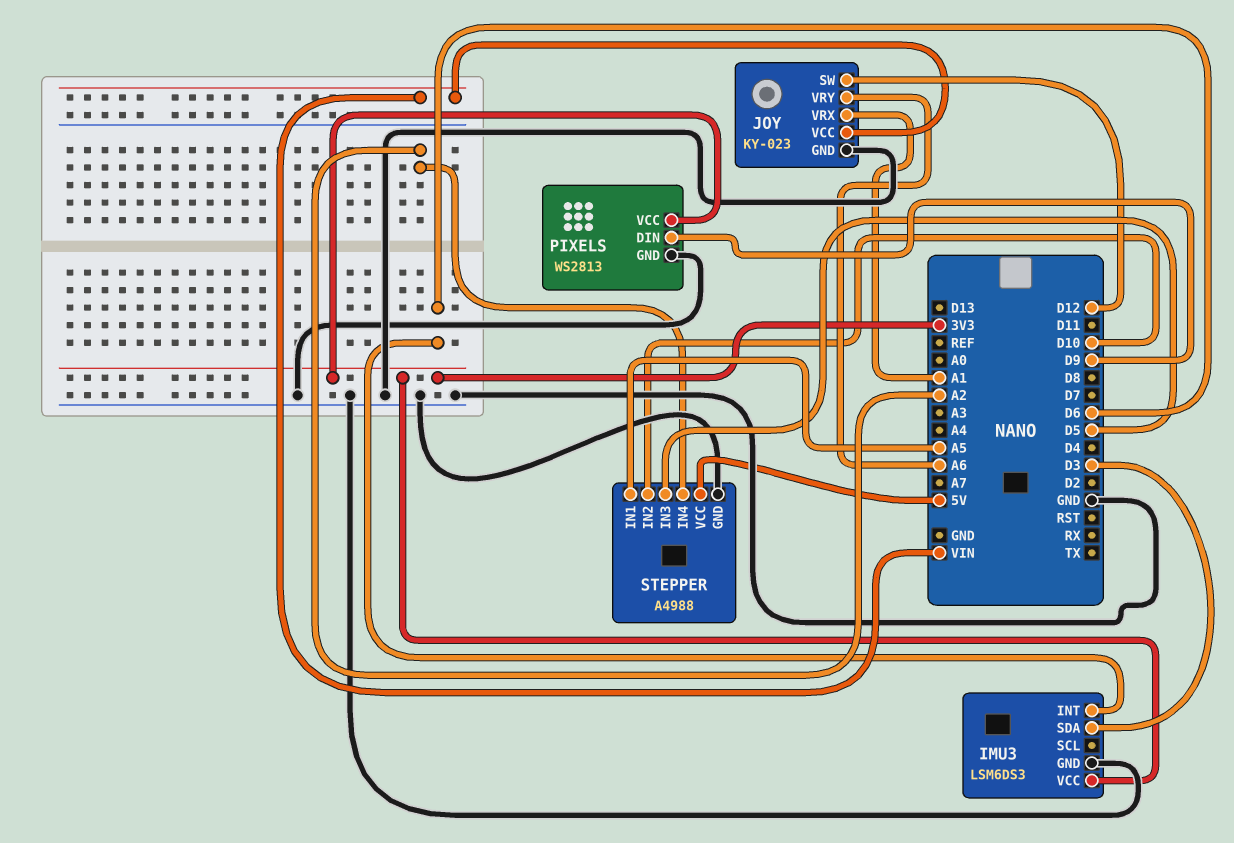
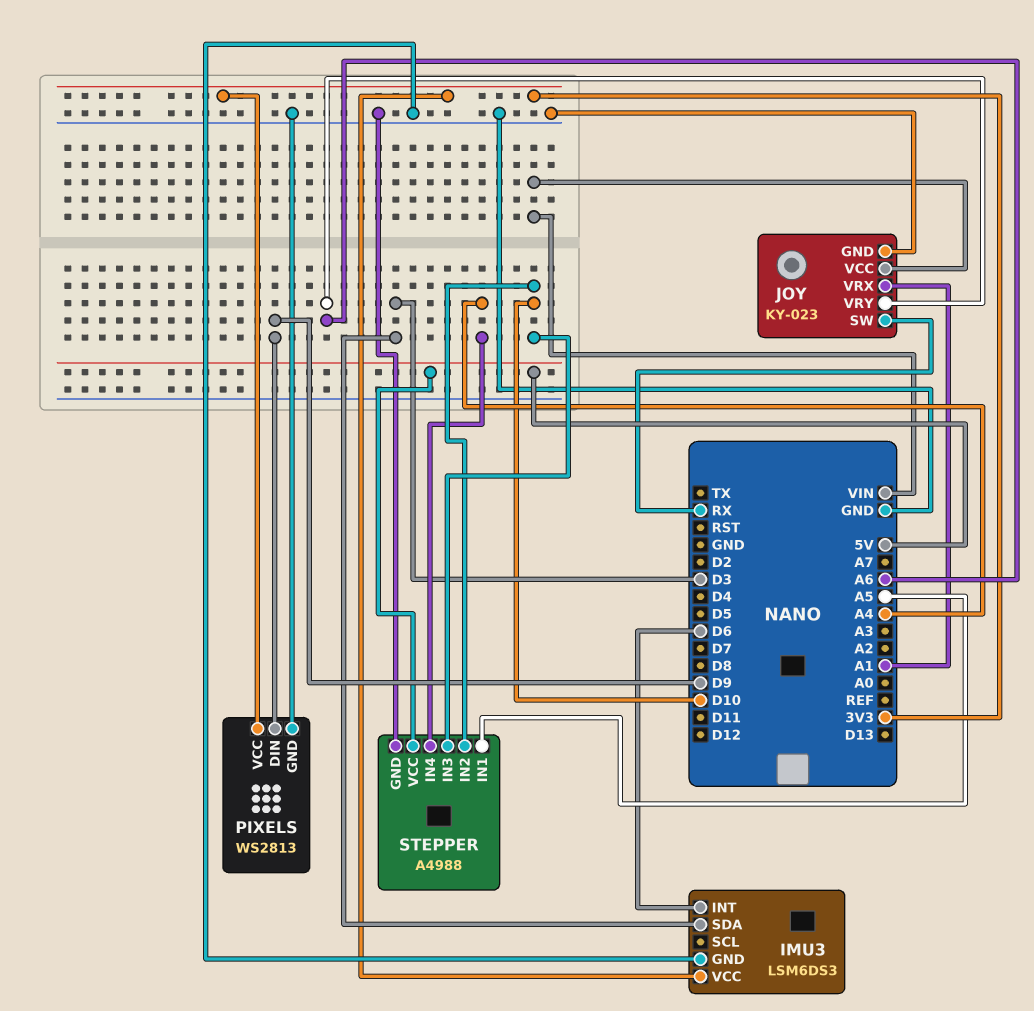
JOY pin SW: D12 -> RX
STEPPER pin IN3: D5 -> D10
STEPPER pin IN4: A2 -> A4

